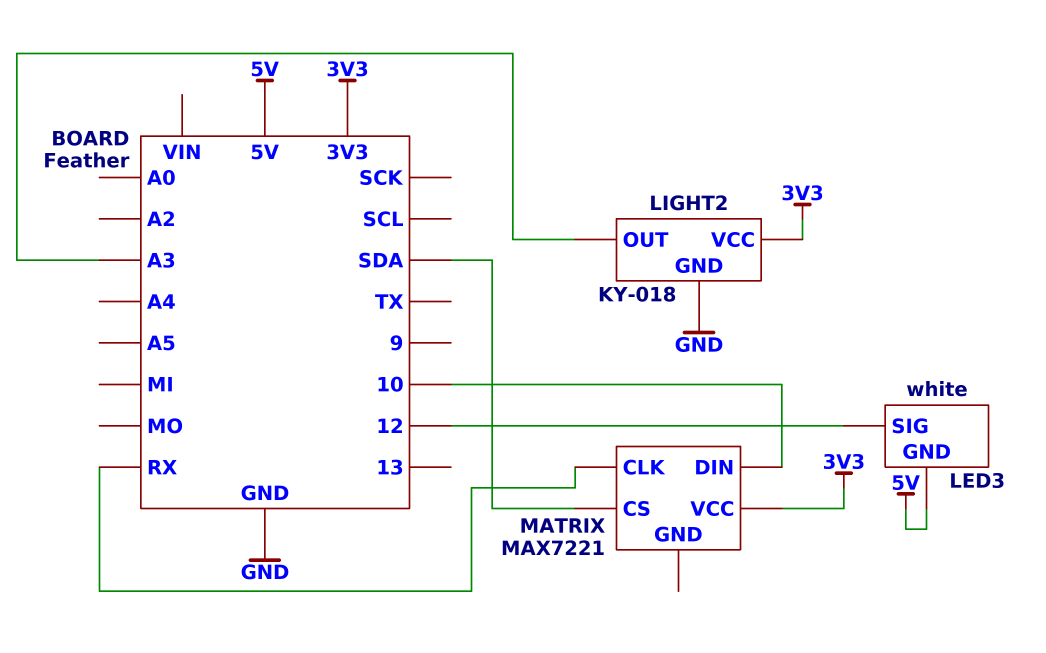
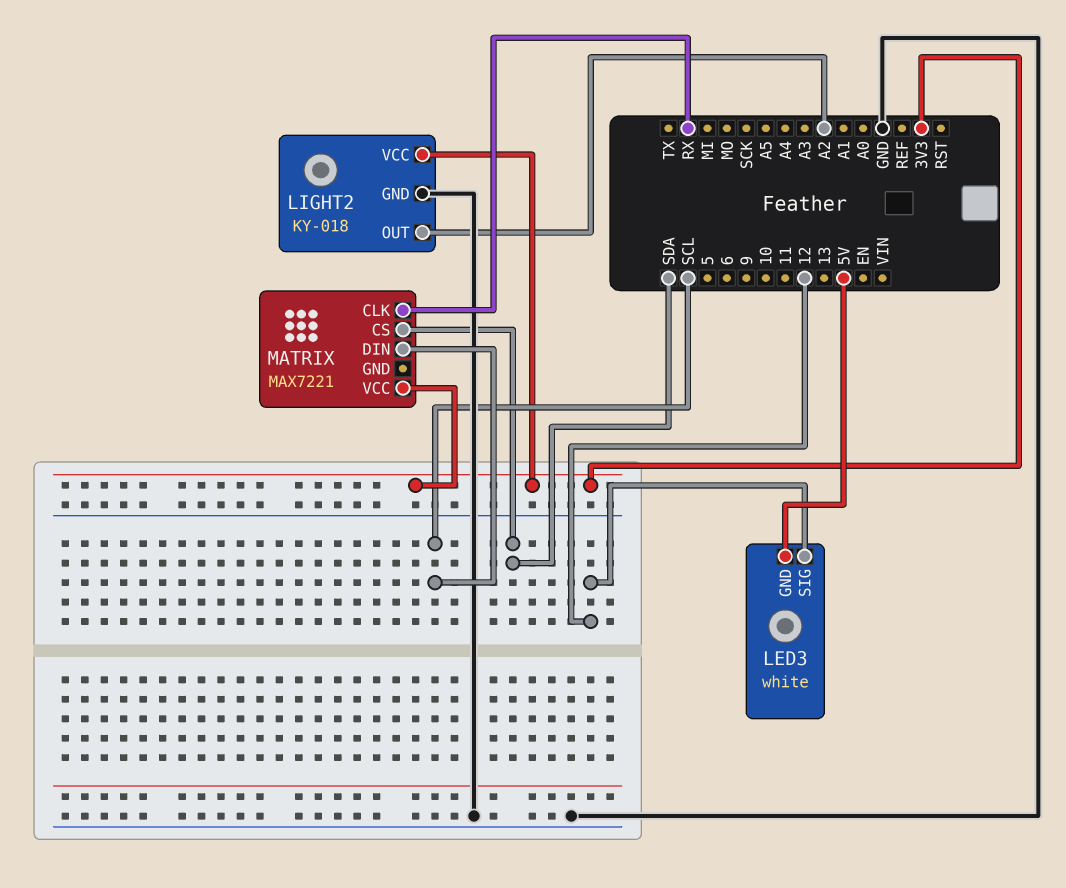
LIGHT2 pin OUT: A3 -> A2
MATRIX pin DIN: 10 -> SCL

